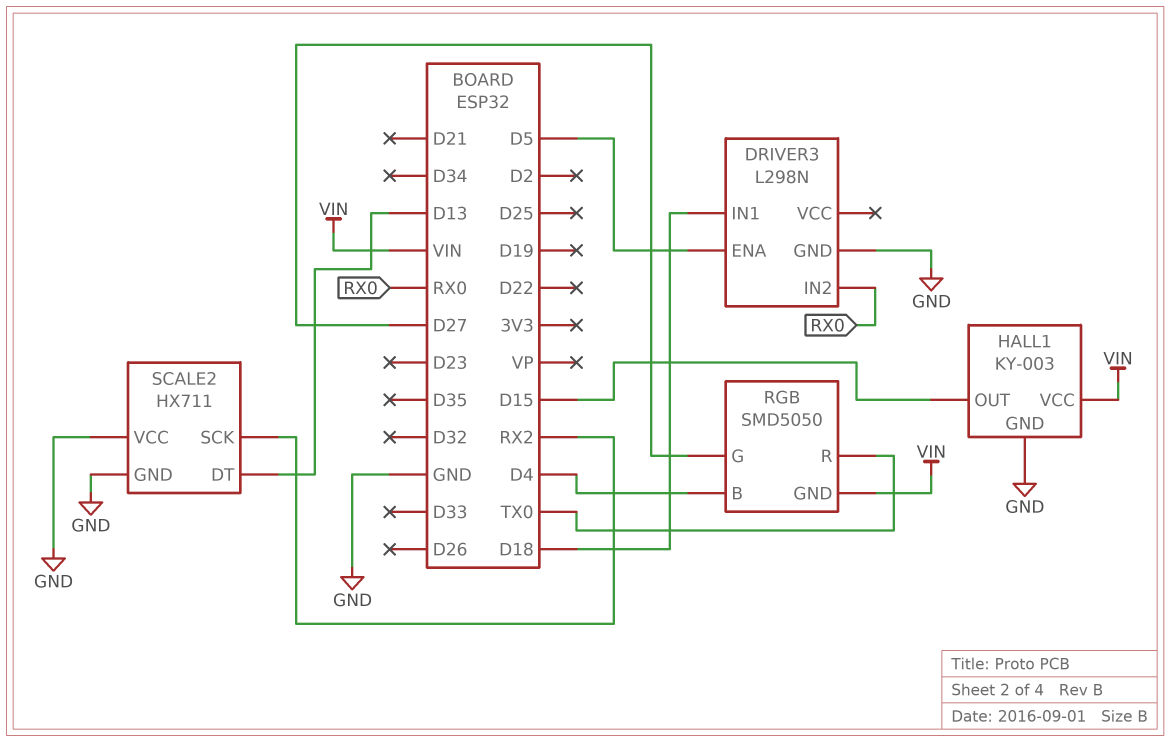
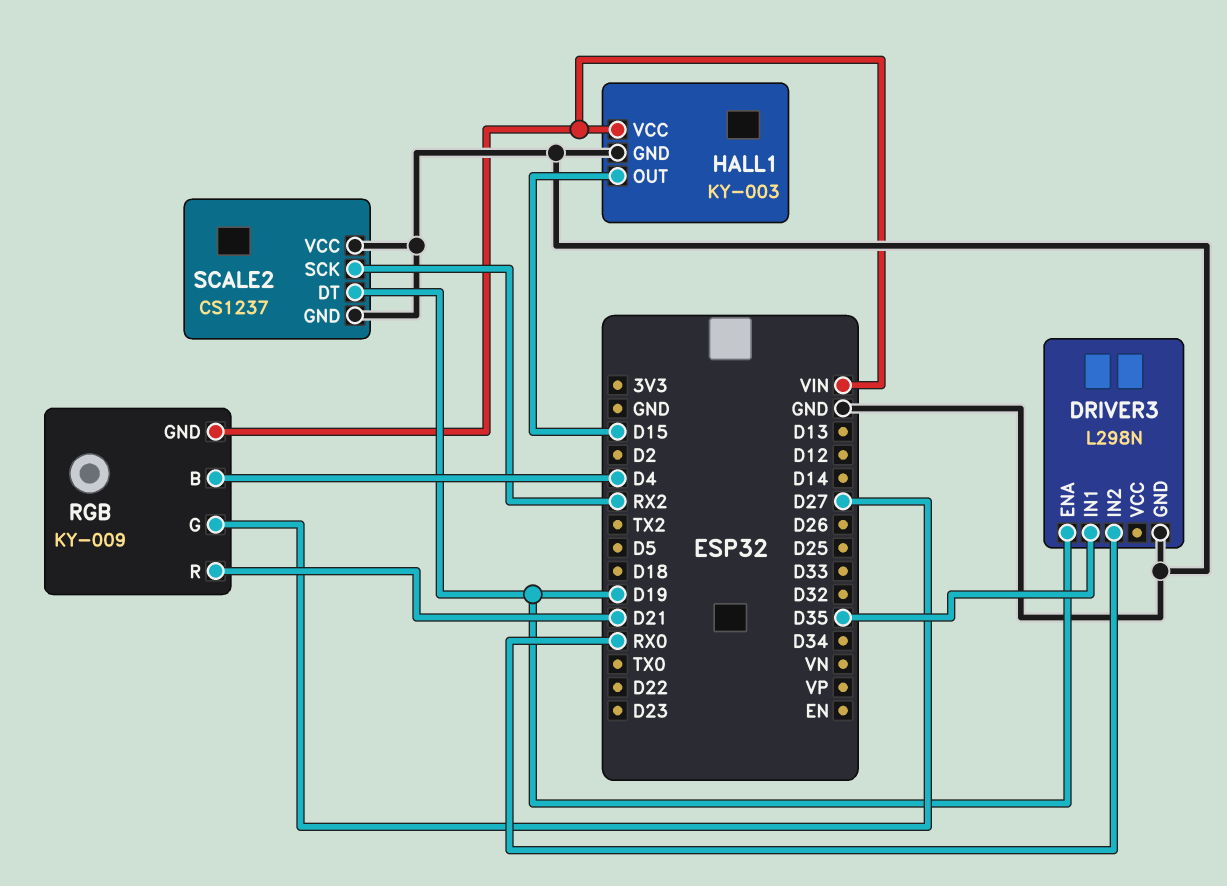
DRIVER3 pin ENA: D5 -> D19
DRIVER3 pin IN1: D18 -> D35
RGB: SMD5050 -> KY-009
RGB pin R: TX0 -> D21
SCALE2: HX711 -> CS1237
SCALE2 pin DT: D13 -> D19

